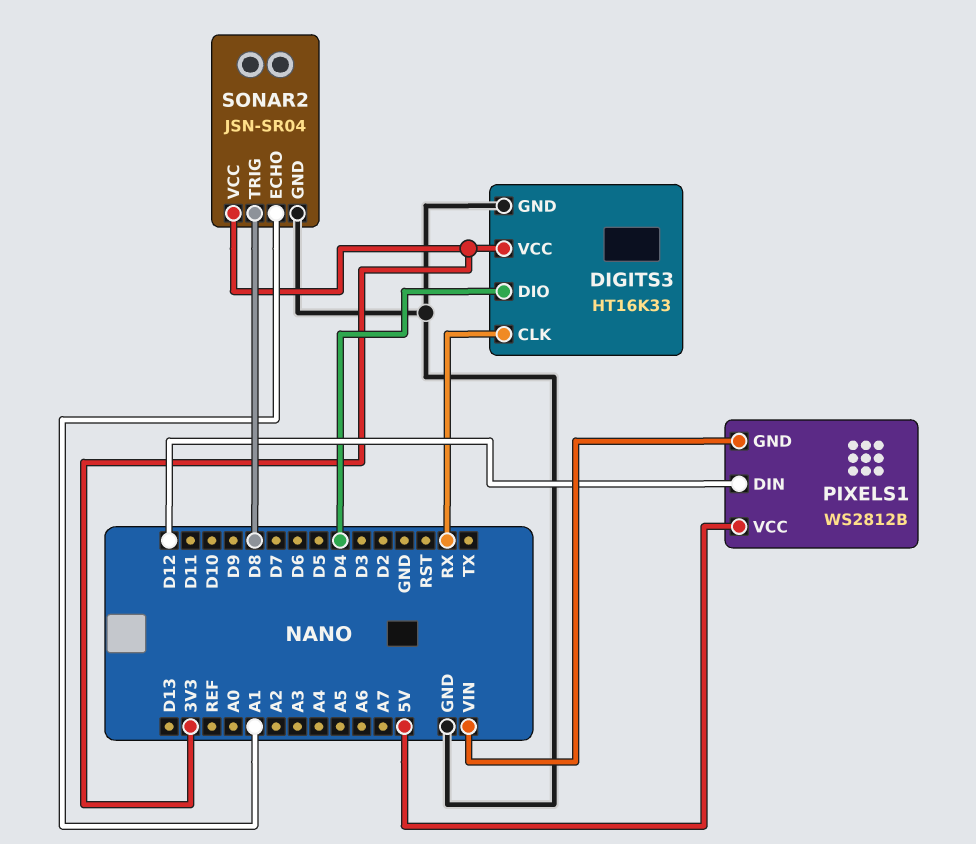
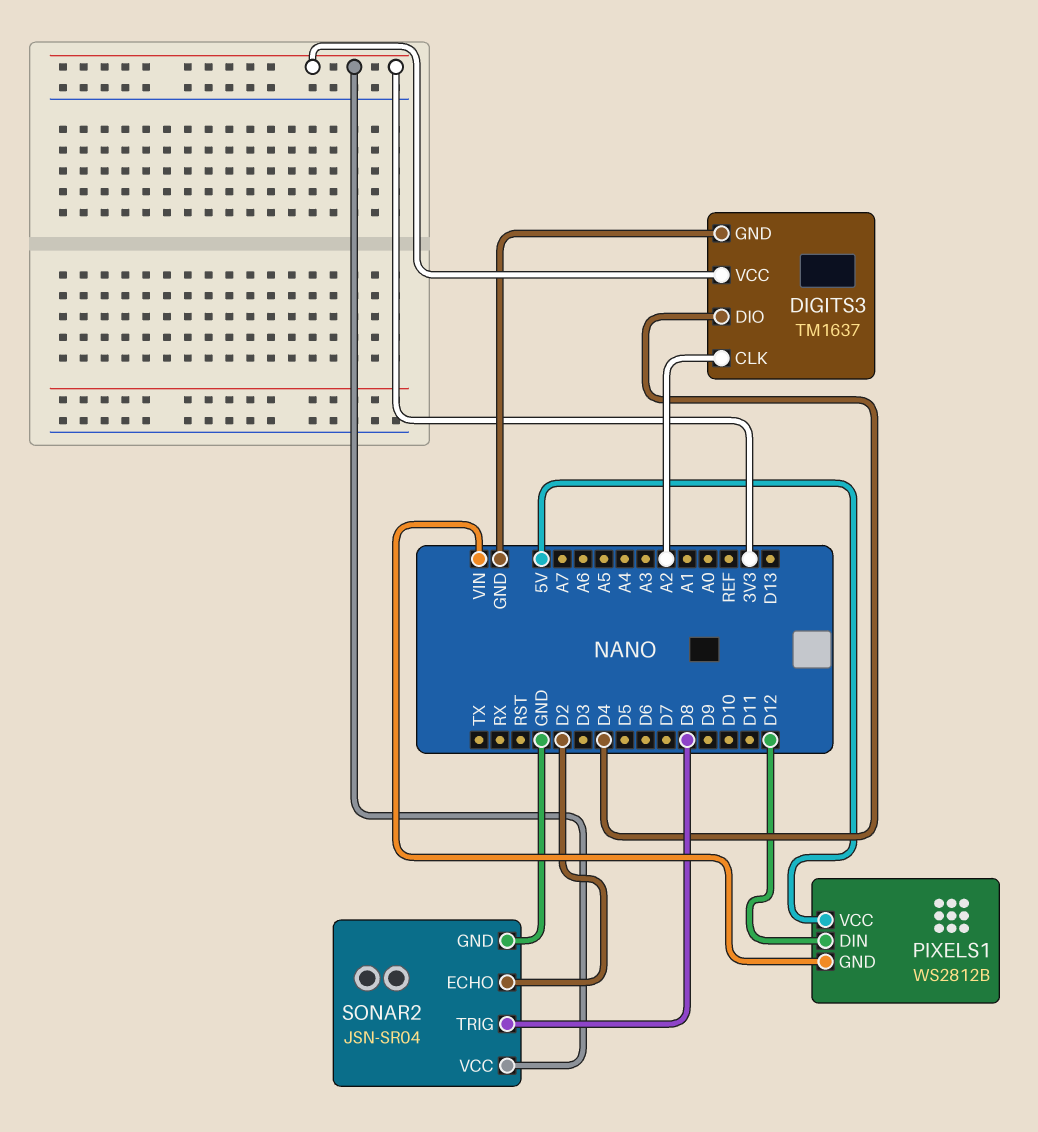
DIGITS3: HT16K33 -> TM1637
DIGITS3 pin CLK: RX -> A2
SONAR2 pin ECHO: A1 -> D2

